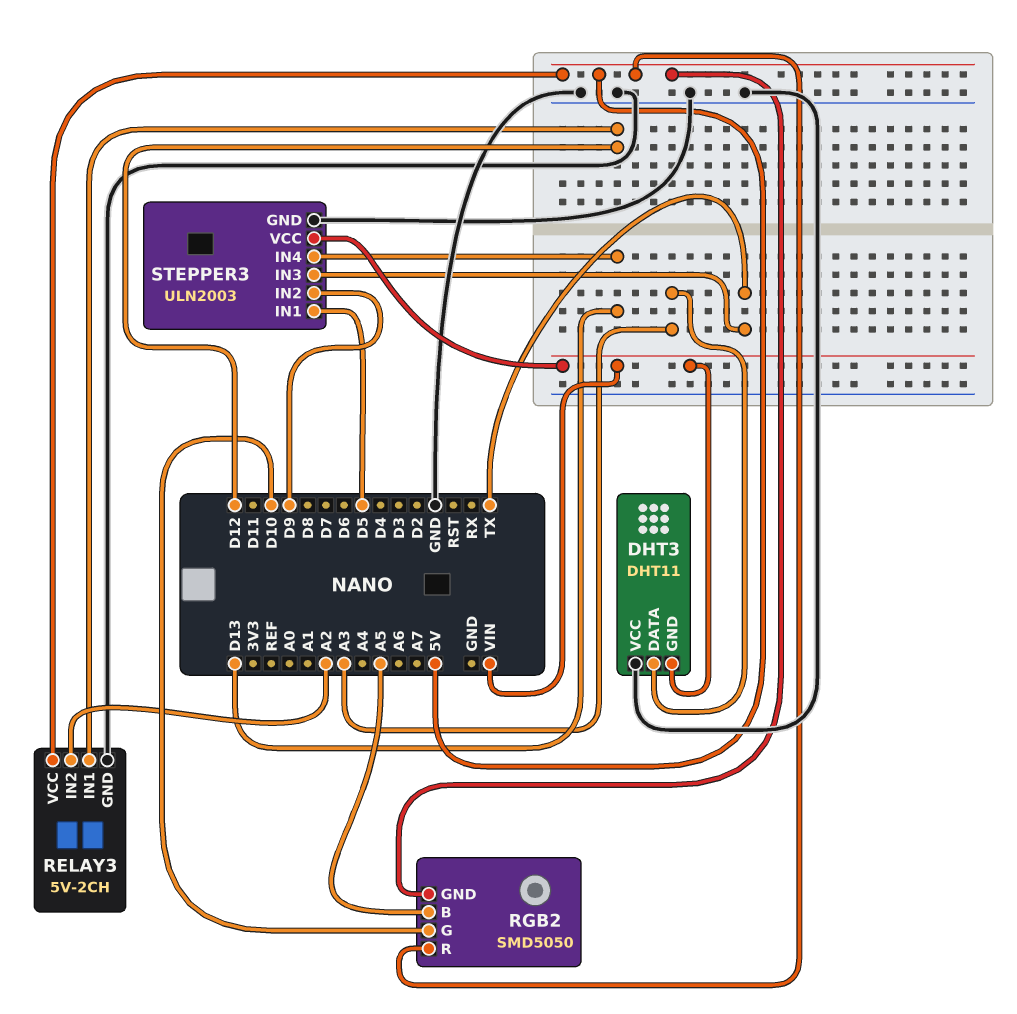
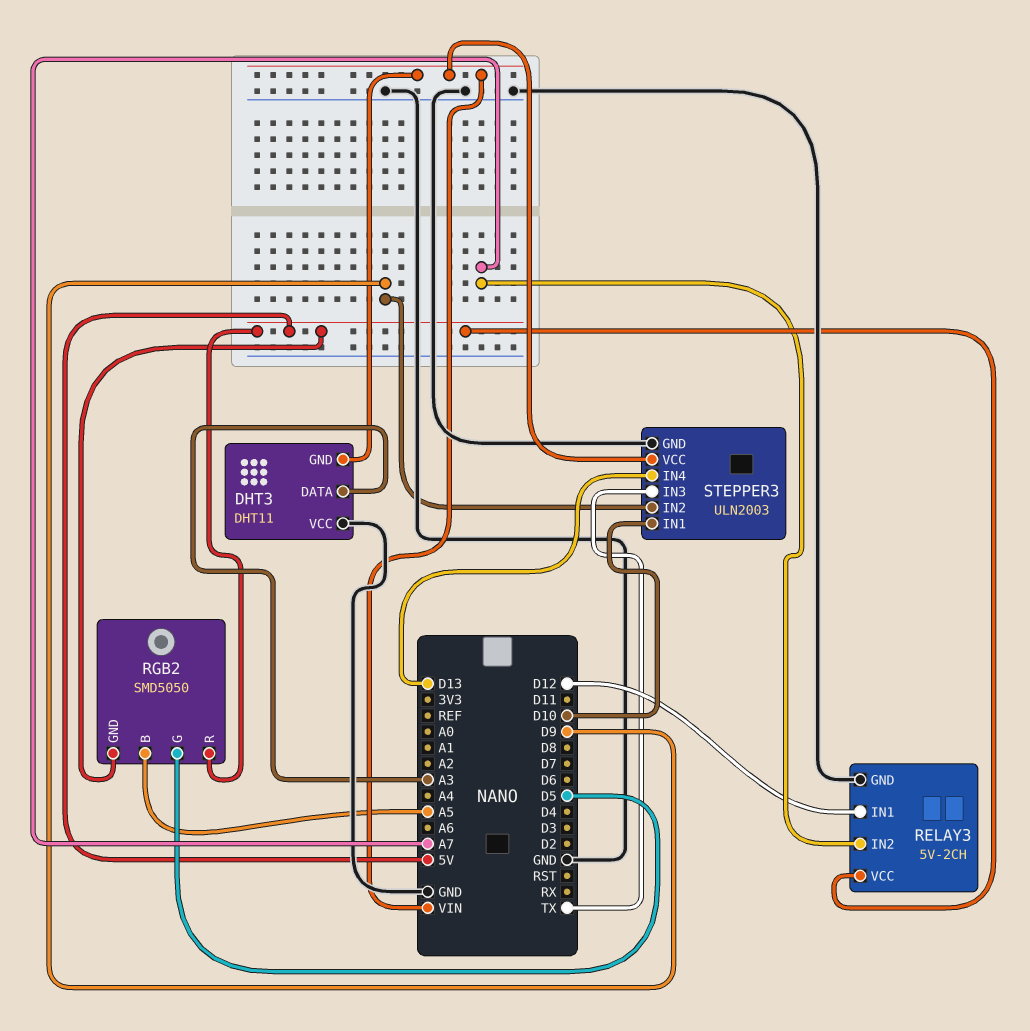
RELAY3 pin IN2: A2 -> A7
RGB2 pin G: D10 -> D5
STEPPER3 pin IN1: D5 -> D10

